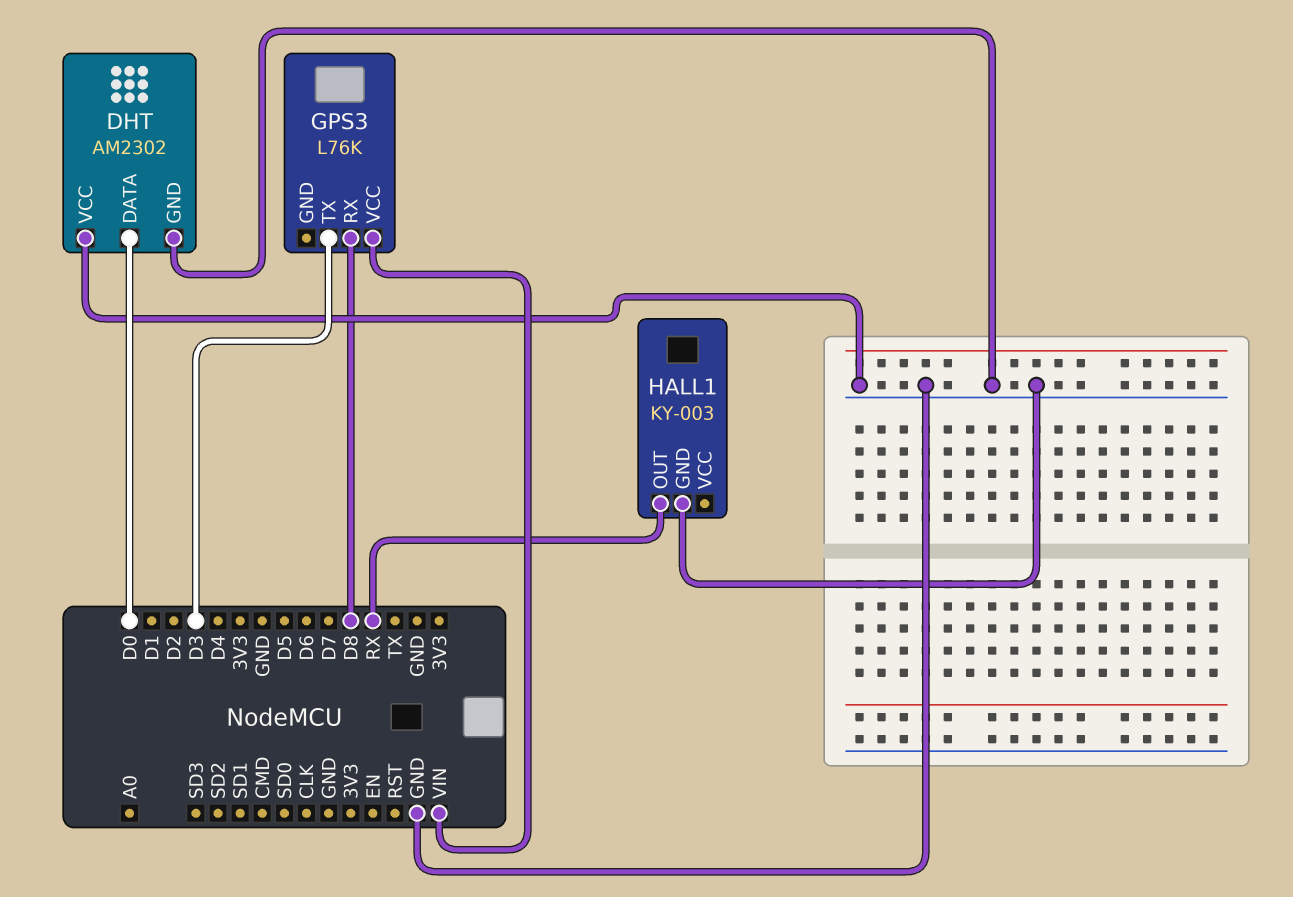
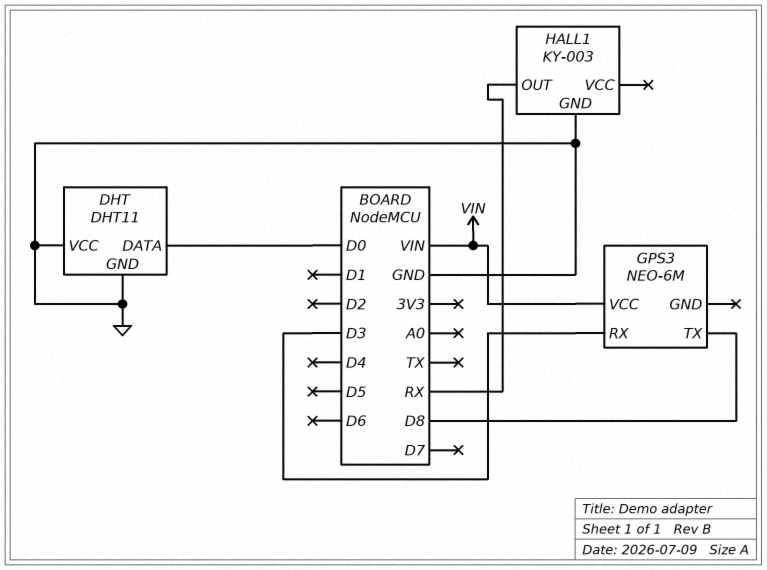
DHT: AM2302 -> DHT11
GPS3: L76K -> NEO-6M
GPS3 pin RX: D8 -> D3
GPS3 pin TX: D3 -> D8

